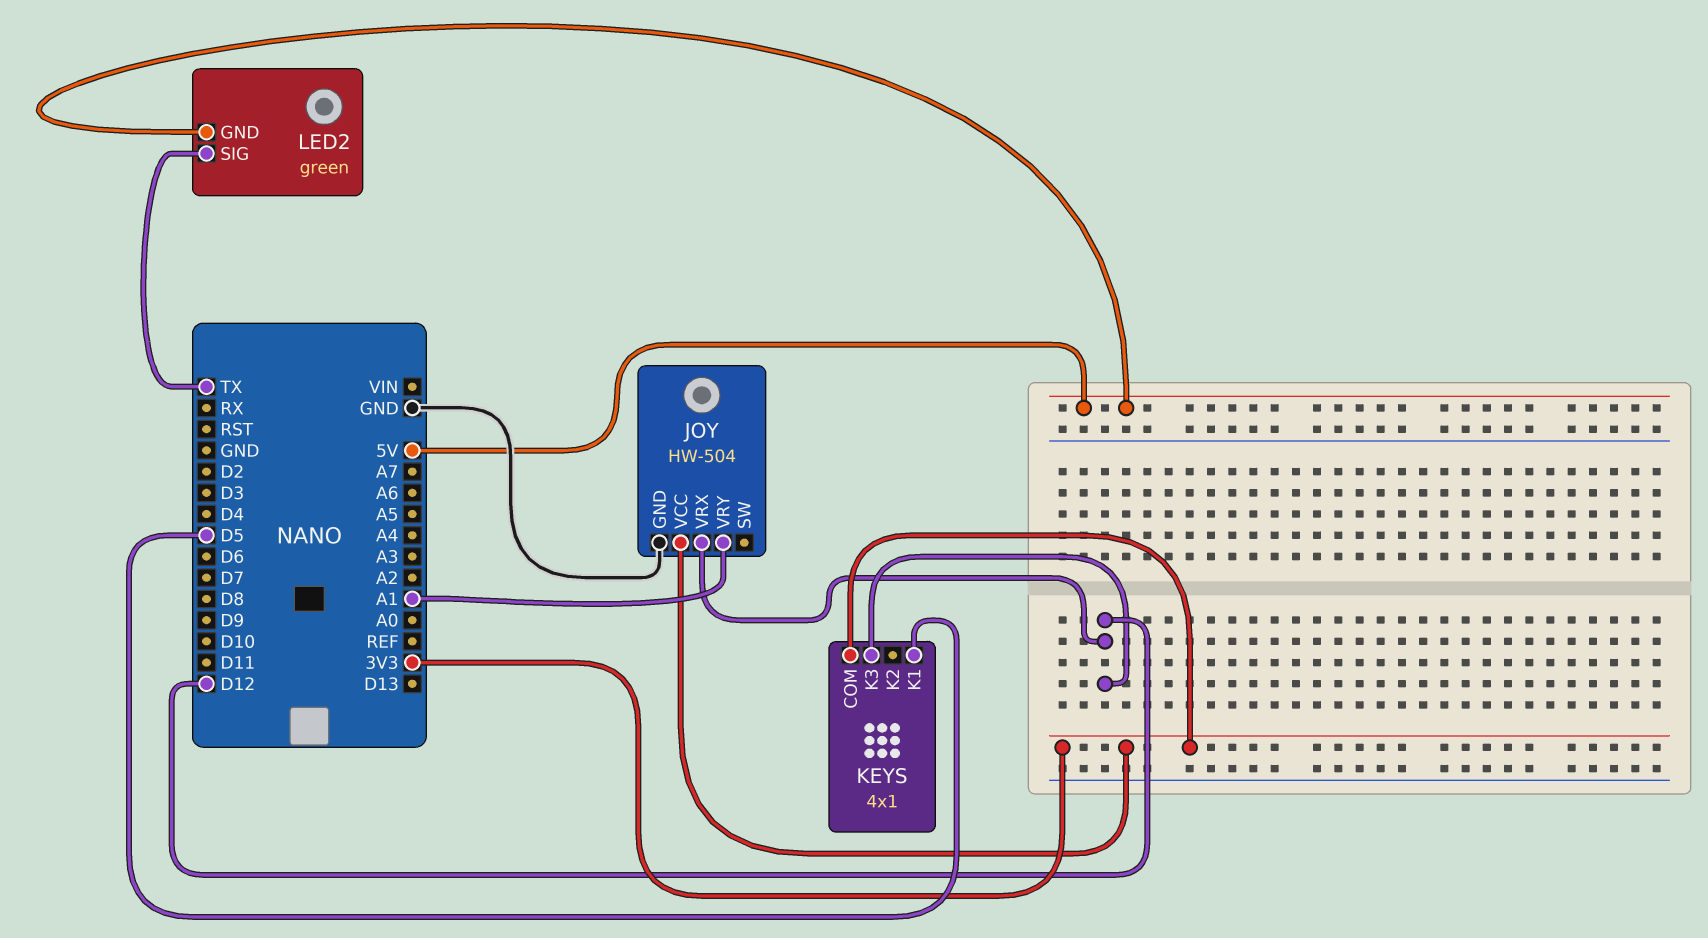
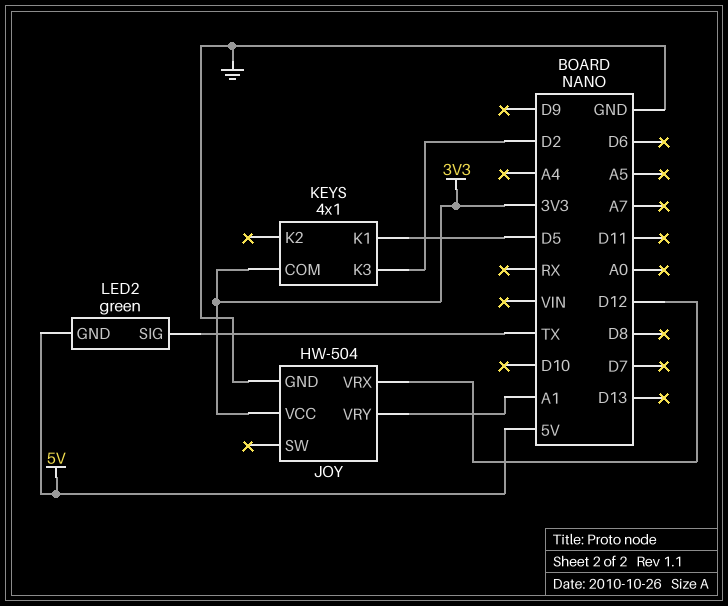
KEYS pin K3: D12 -> D2

